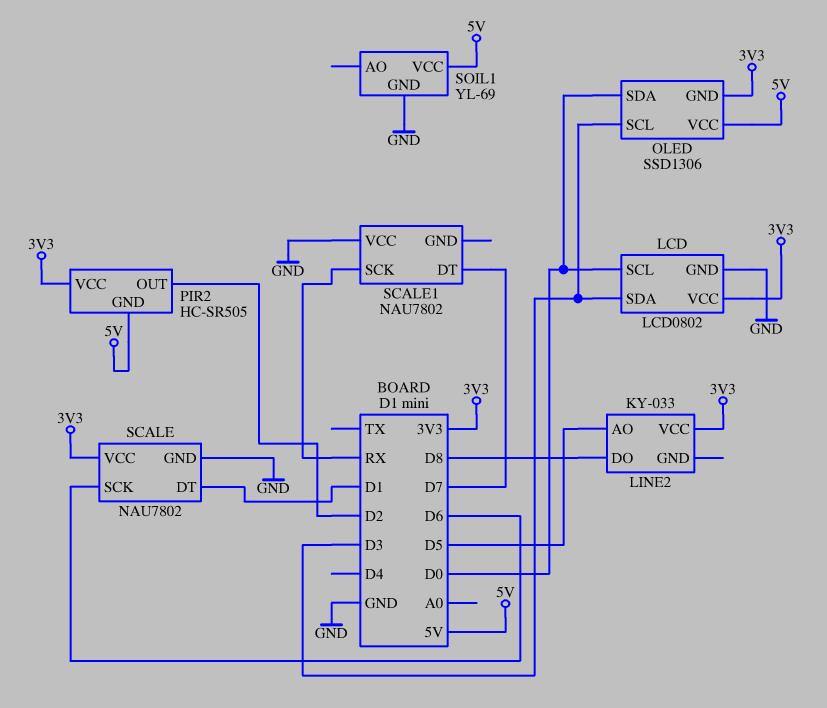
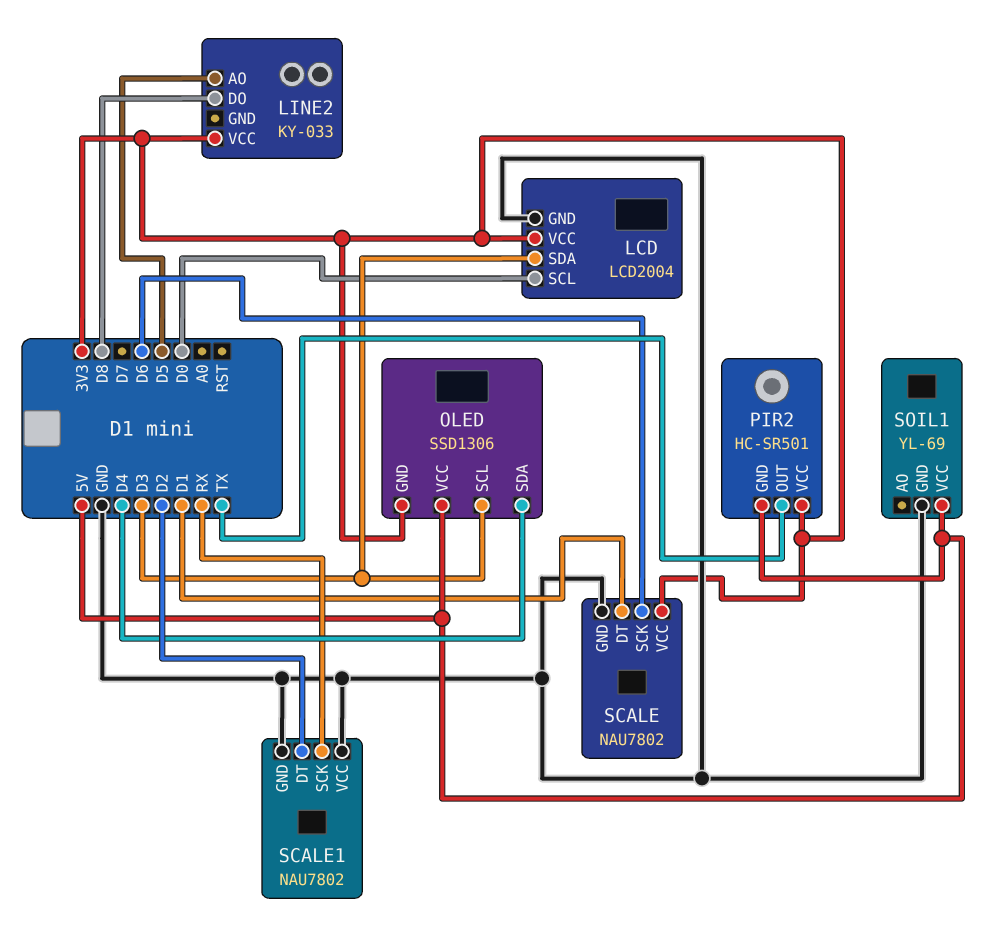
LCD: LCD0802 -> LCD2004
OLED pin SDA: D0 -> D4
PIR2: HC-SR505 -> HC-SR501
PIR2 pin OUT: D2 -> TX
SCALE1 pin DT: D7 -> D2
SCALE1 pin GND: none -> GND

